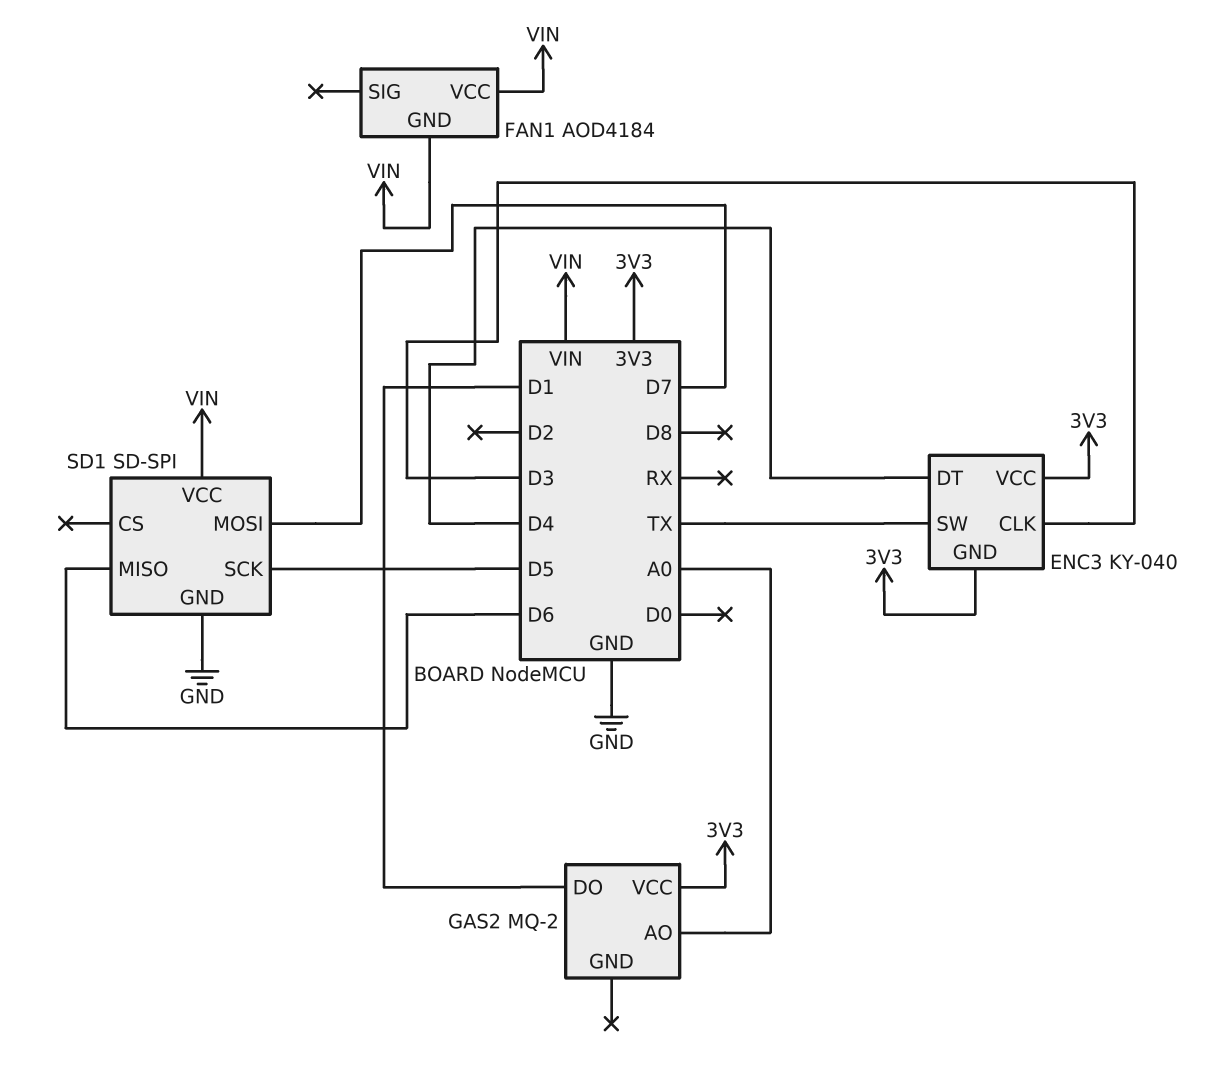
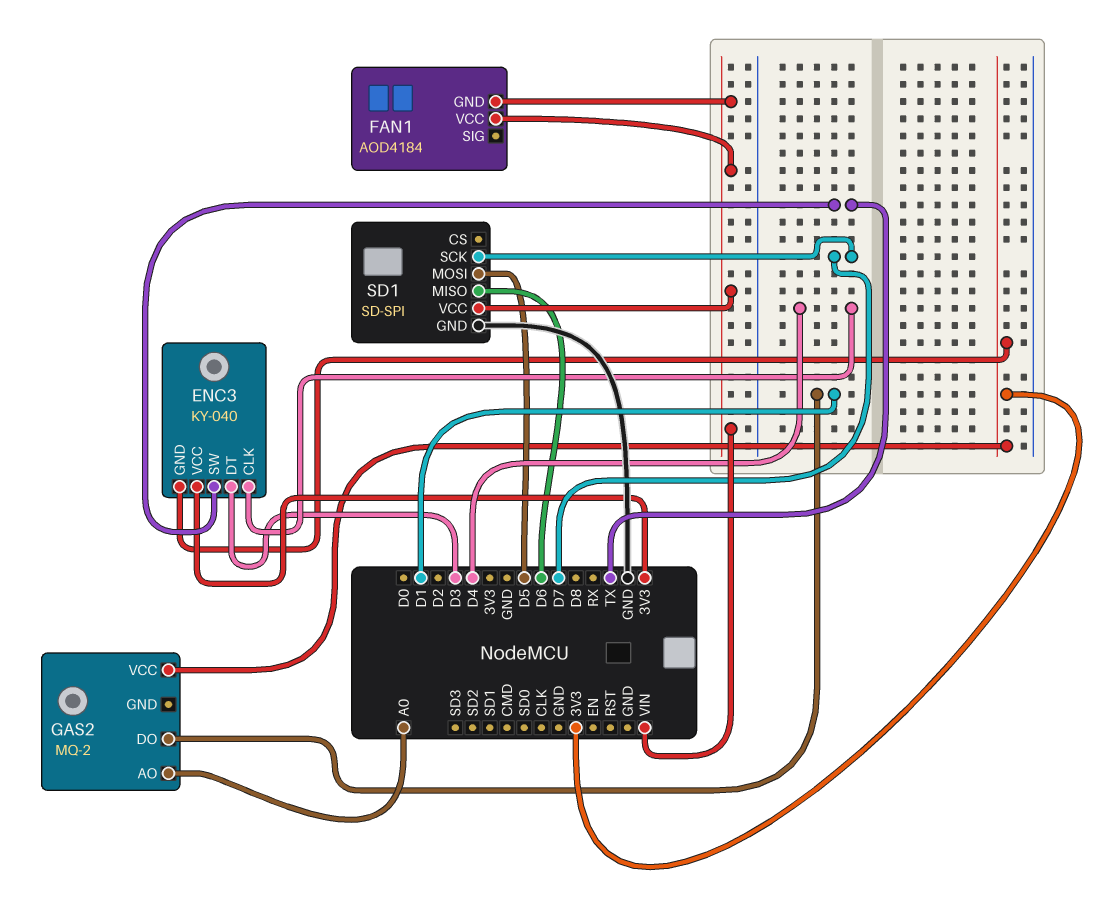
ENC3 pin CLK: D3 -> D4
ENC3 pin DT: D4 -> D3
SD1 pin MOSI: D7 -> D5
SD1 pin SCK: D5 -> D7

